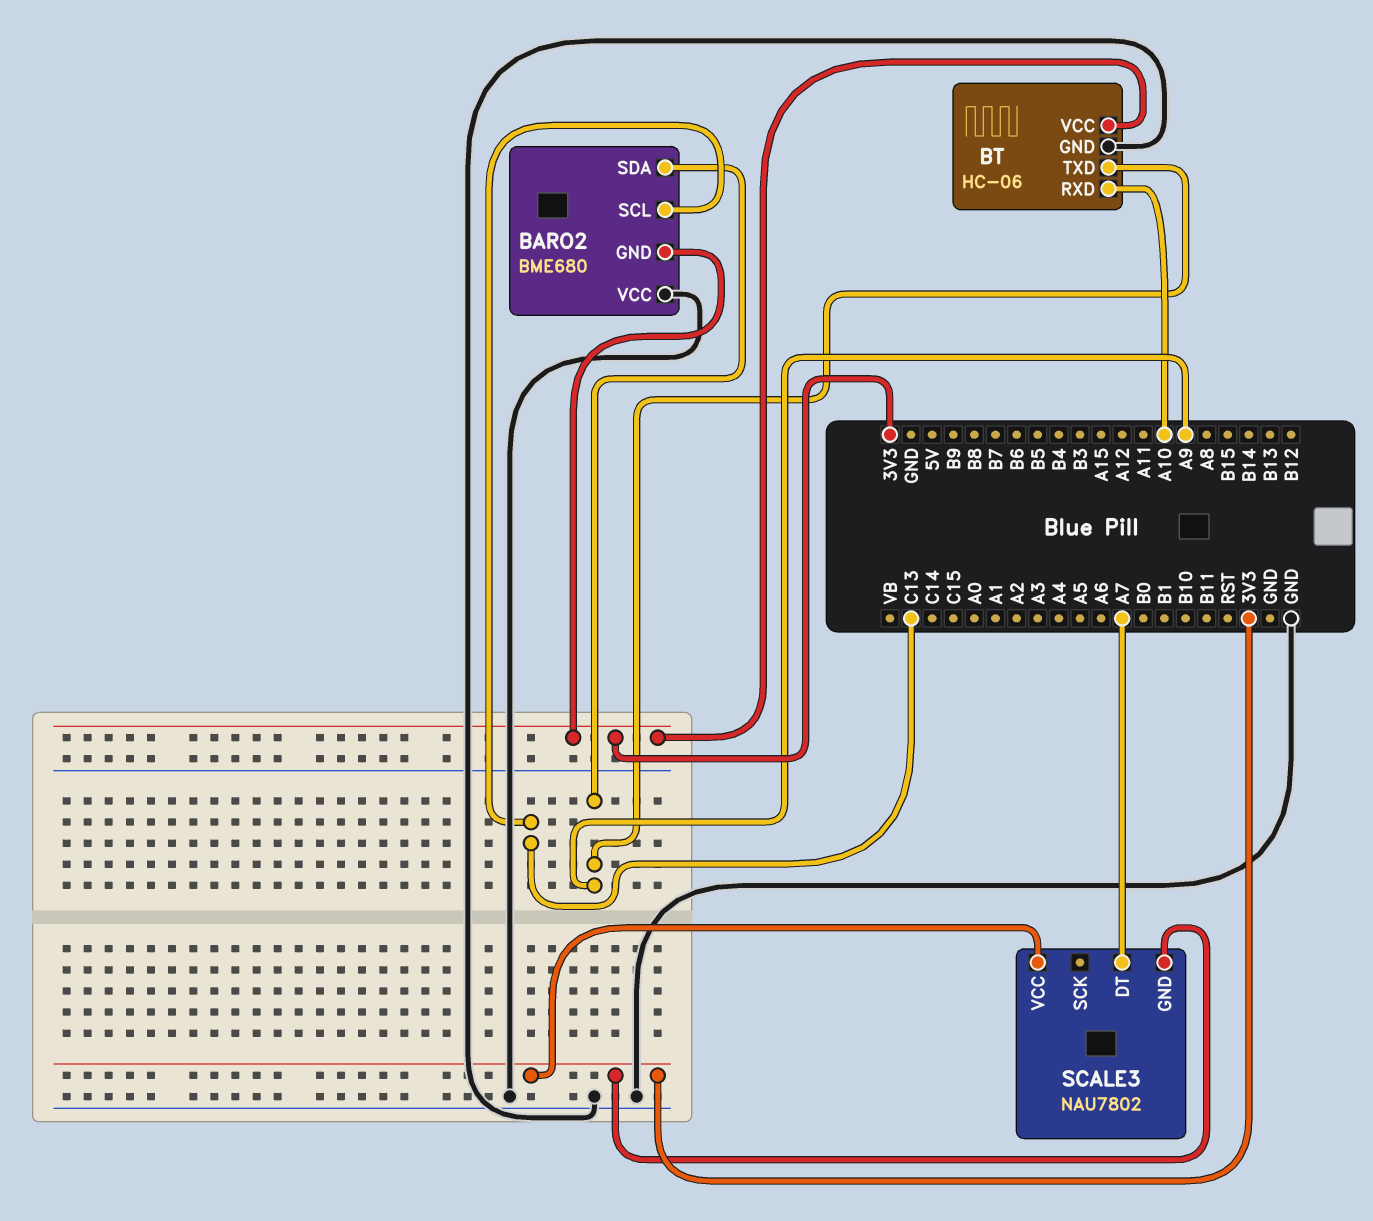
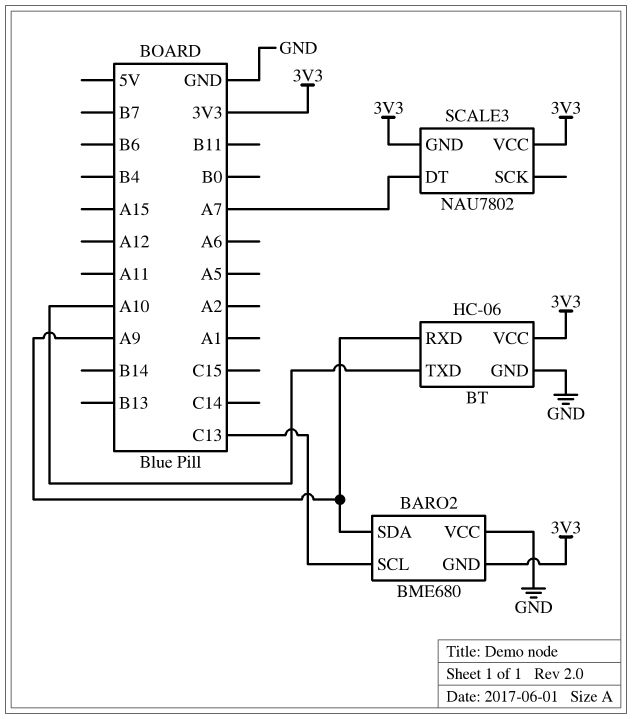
BT pin RXD: A10 -> A9
BT pin TXD: A9 -> A10

